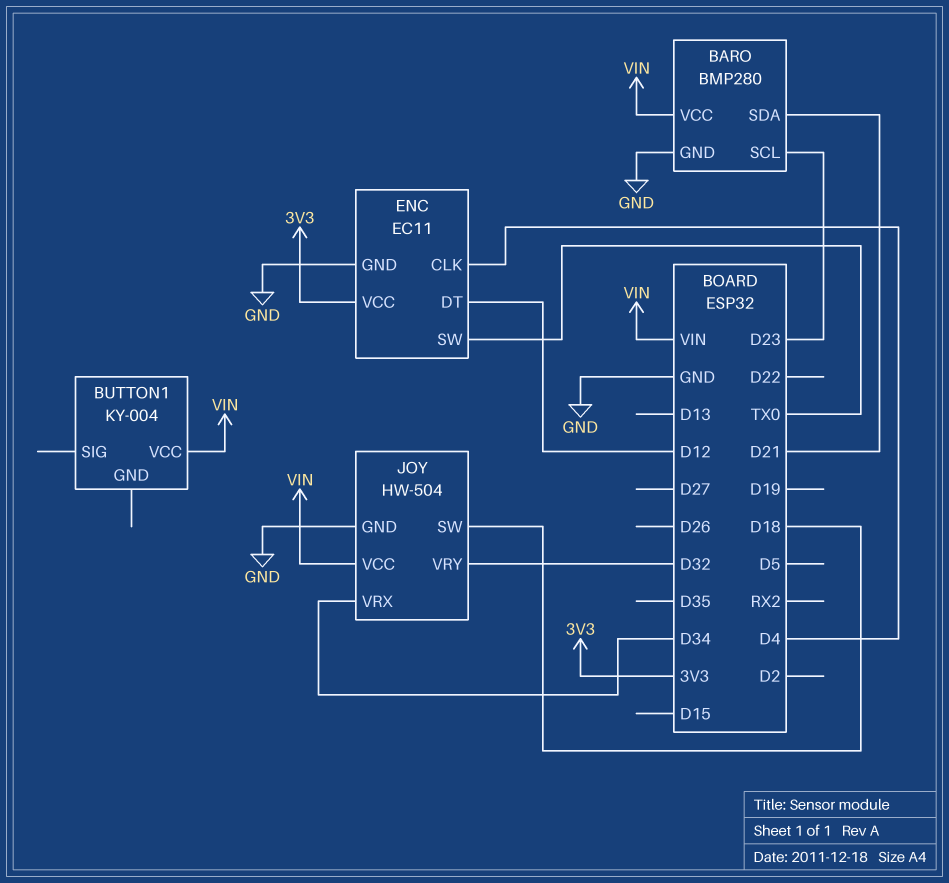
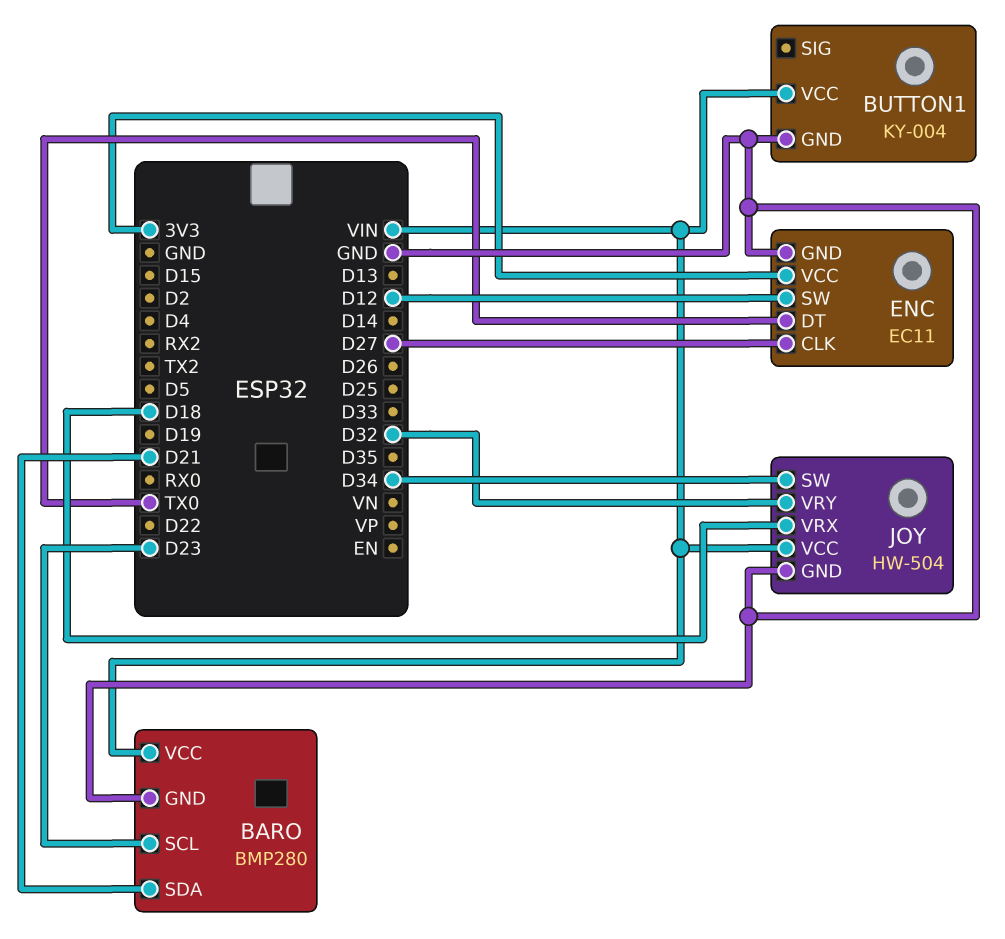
BUTTON1 pin GND: none -> GND
ENC pin CLK: D4 -> D27
ENC pin DT: D12 -> TX0
ENC pin SW: TX0 -> D12
JOY pin SW: D18 -> D34
JOY pin VRX: D34 -> D18

